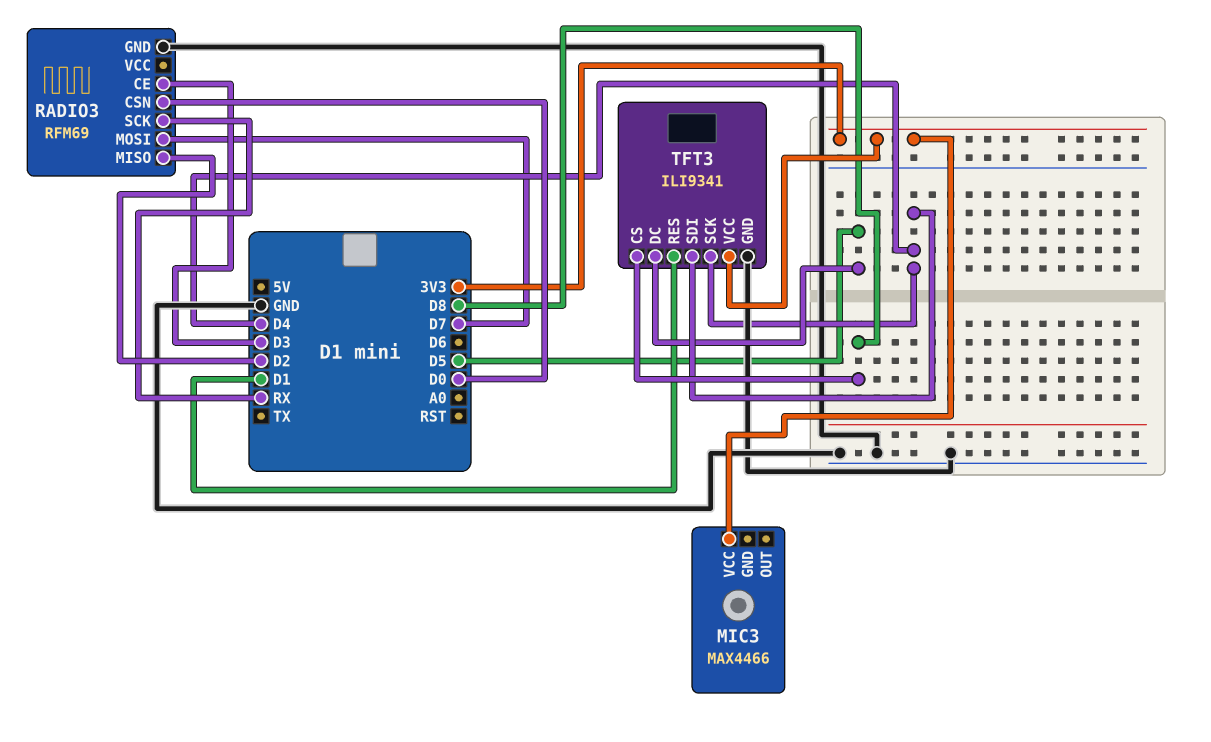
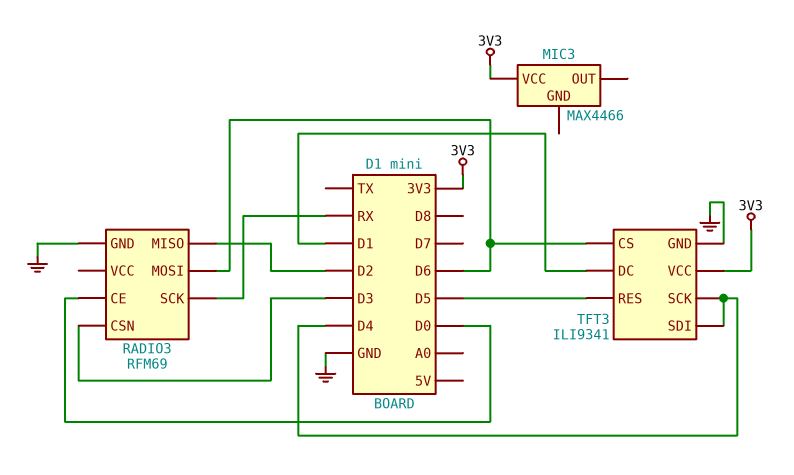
RADIO3 pin CE: D3 -> D0
RADIO3 pin CSN: D0 -> D3
RADIO3 pin MOSI: D7 -> D6
TFT3 pin CS: D8 -> D6
TFT3 pin DC: D5 -> D1
TFT3 pin RES: D1 -> D5

